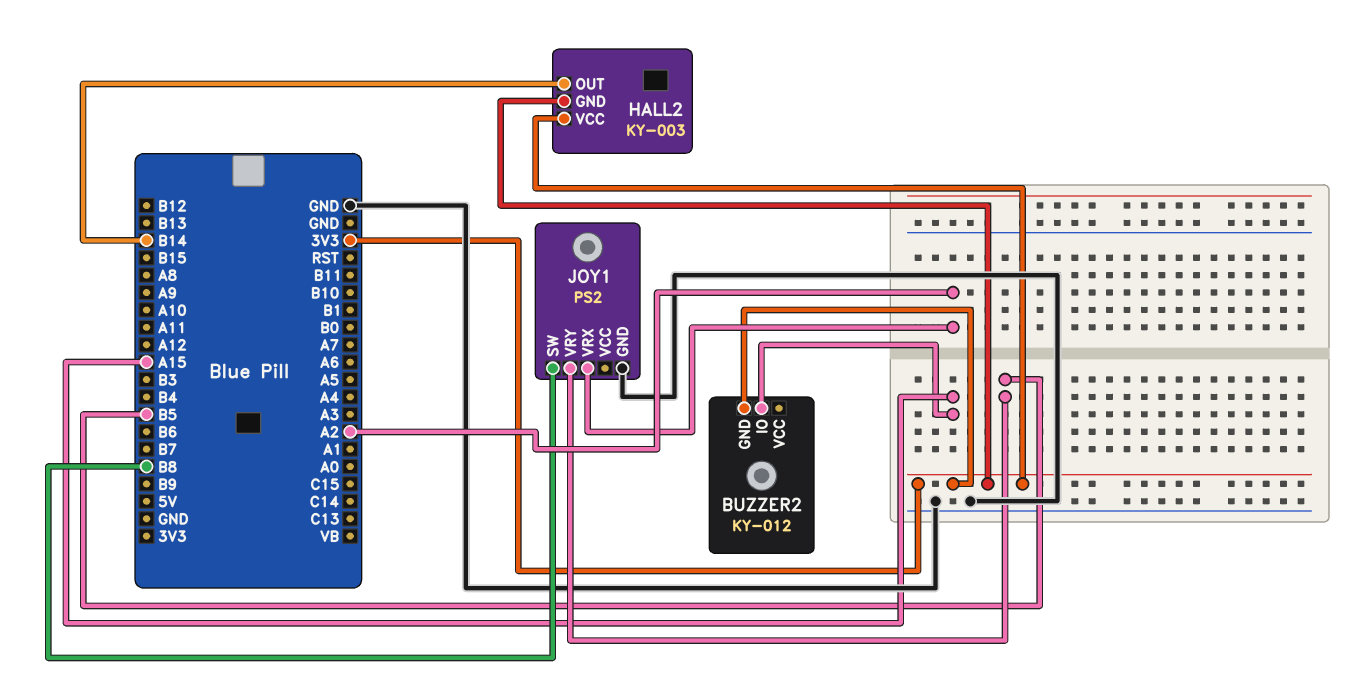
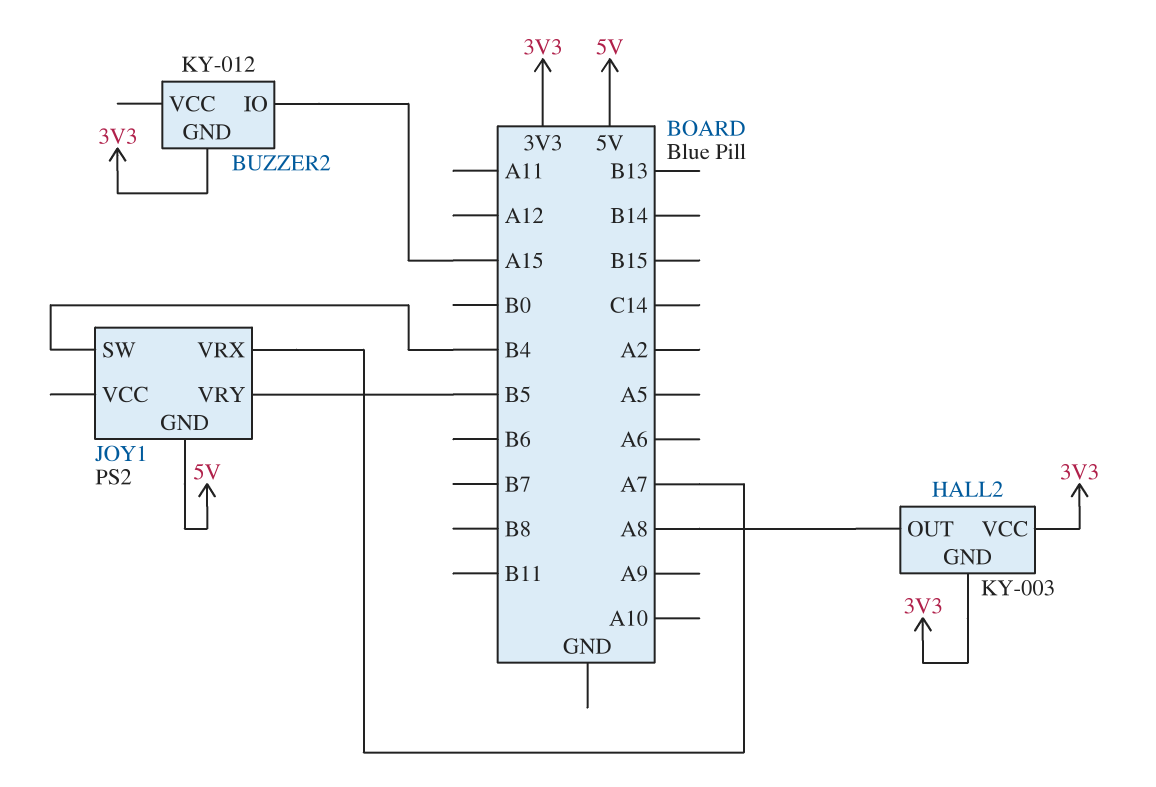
HALL2 pin OUT: B14 -> A8
JOY1 pin GND: GND -> 5V
JOY1 pin SW: B8 -> B4
JOY1 pin VRX: A2 -> A7

